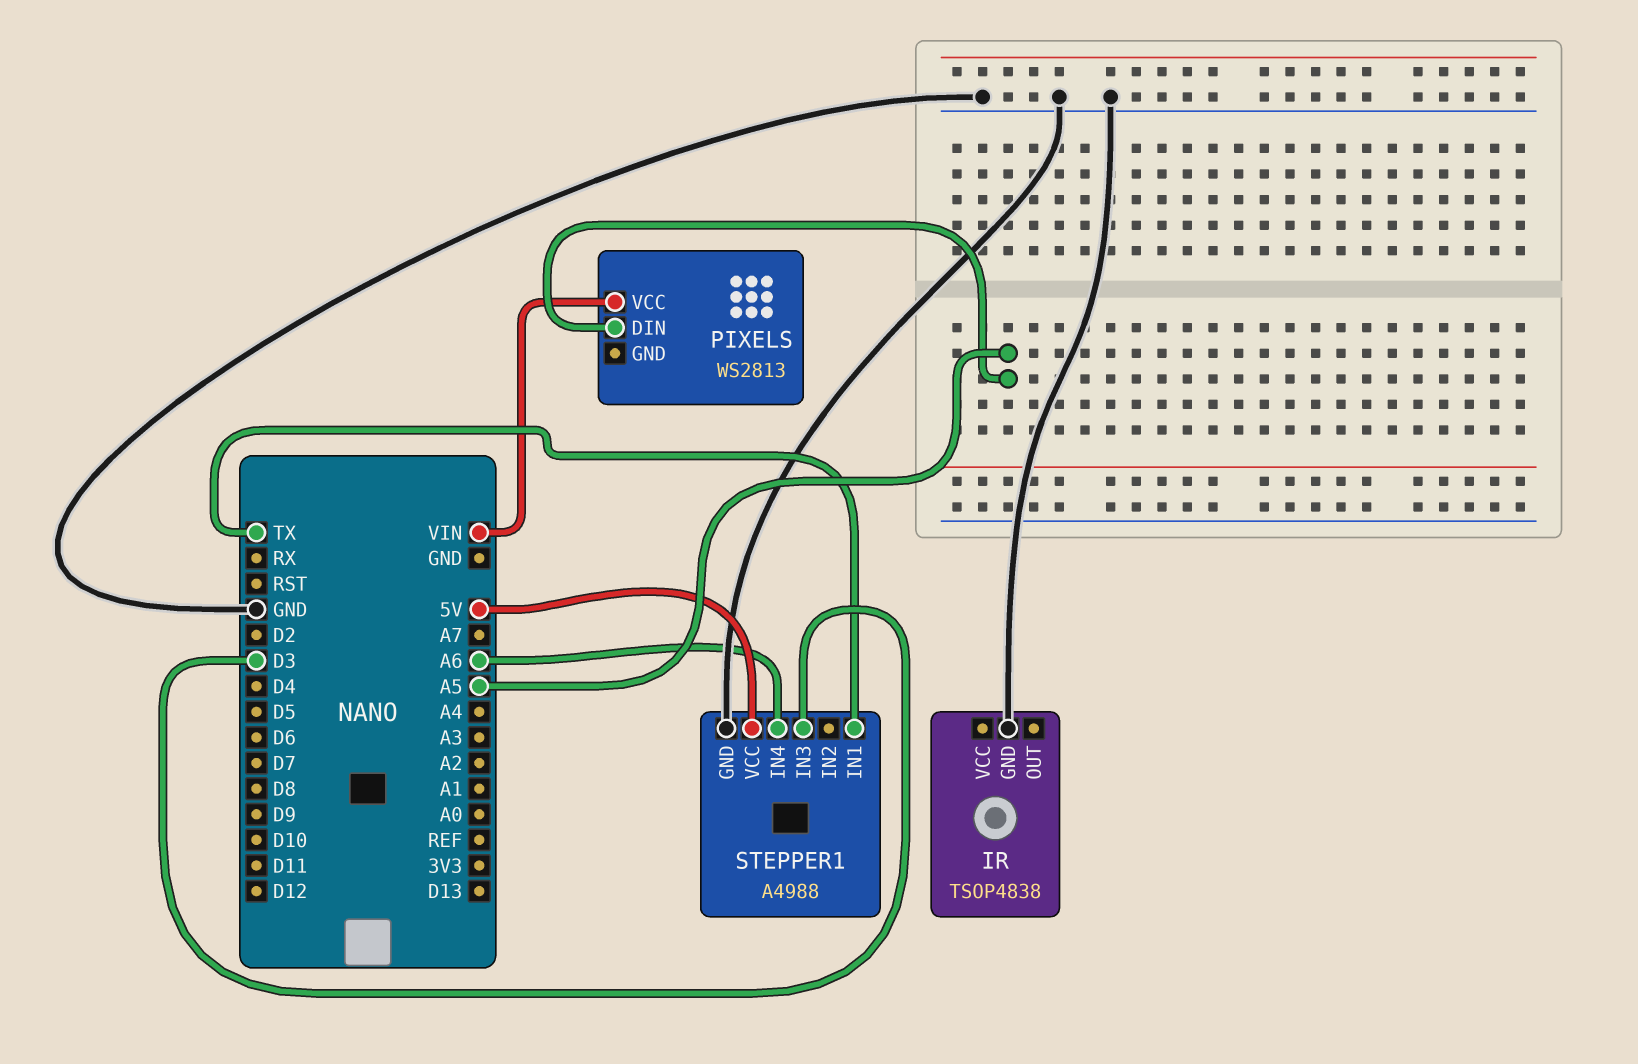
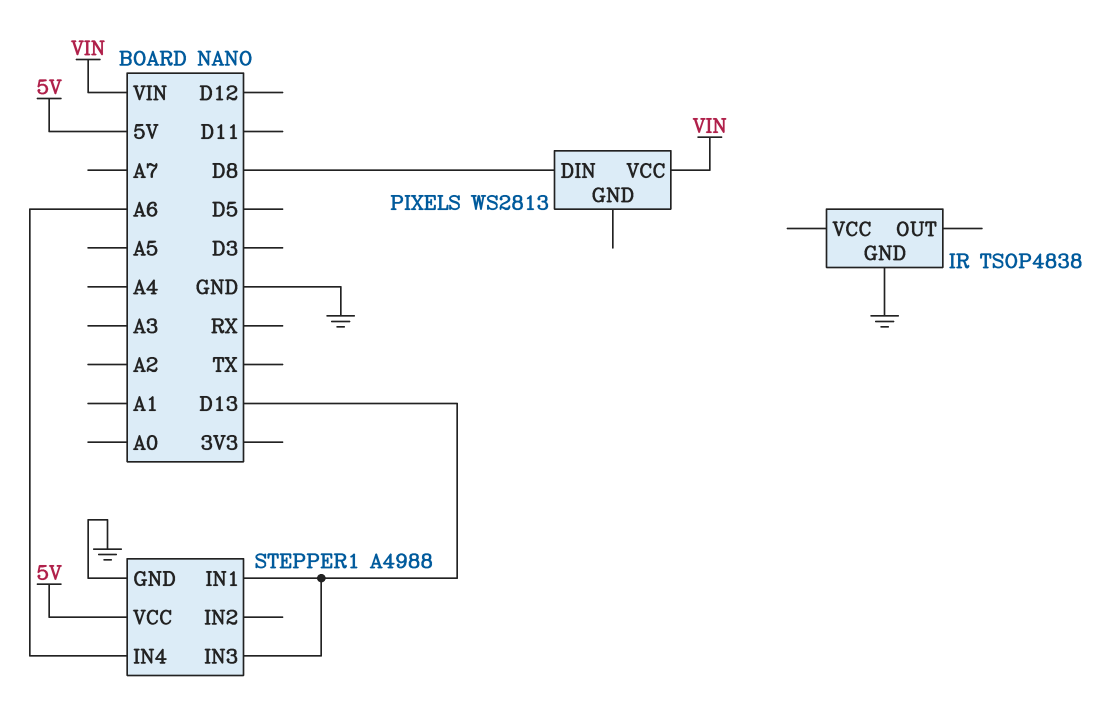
PIXELS pin DIN: A5 -> D8
STEPPER1 pin IN1: TX -> D13
STEPPER1 pin IN3: D3 -> D13

